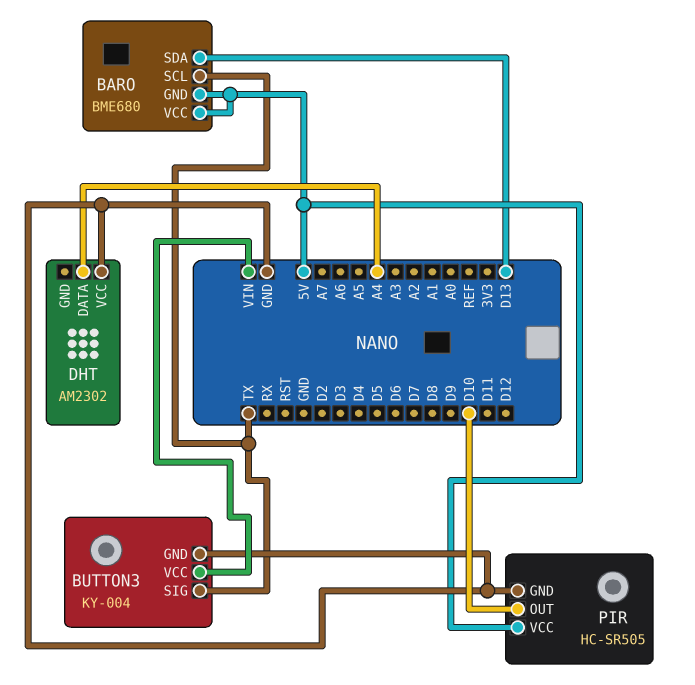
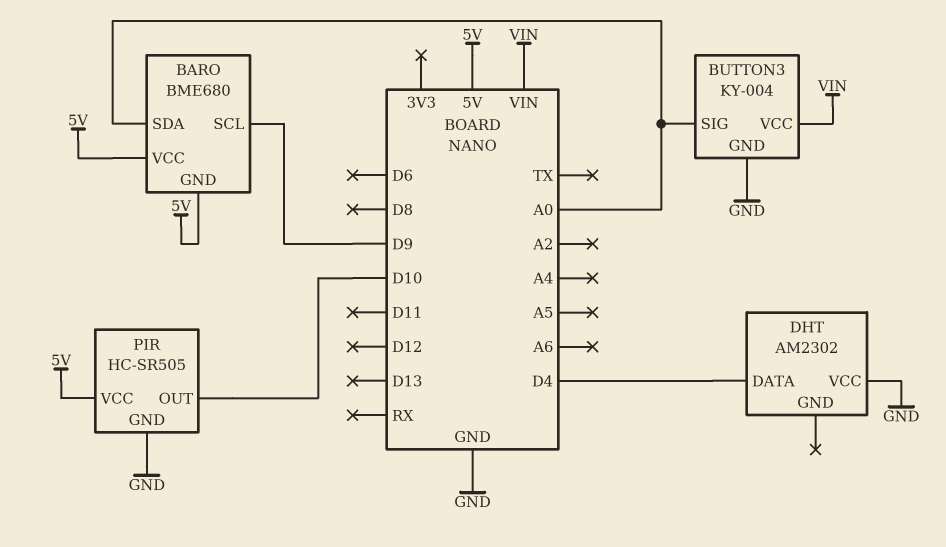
BARO pin SCL: TX -> D9
BARO pin SDA: D13 -> A0
BUTTON3 pin SIG: TX -> A0
DHT pin DATA: A4 -> D4

